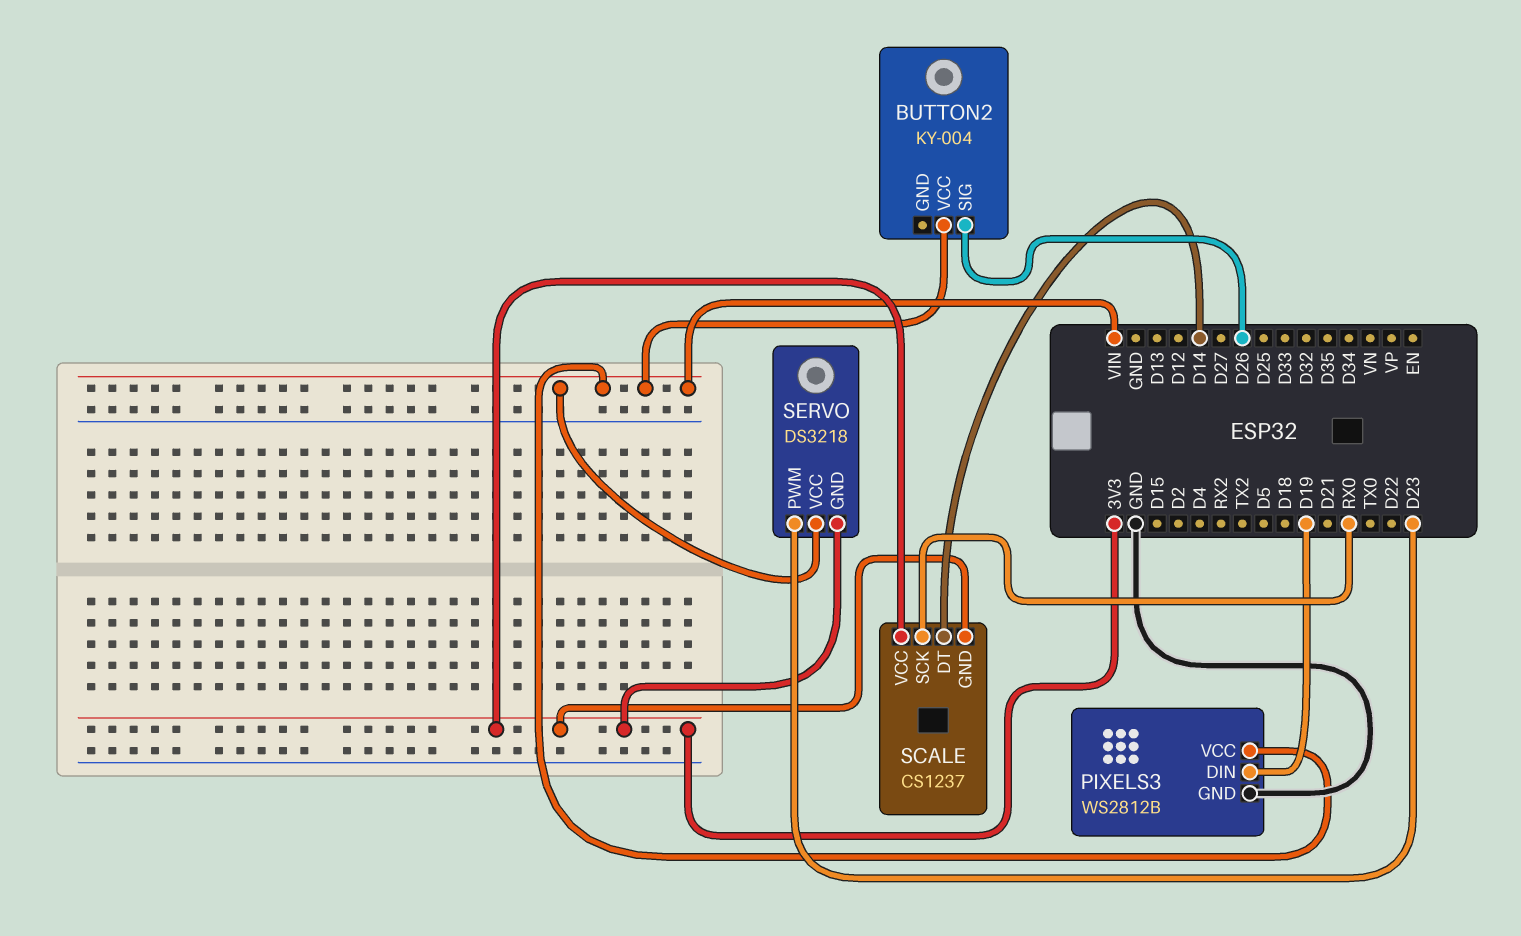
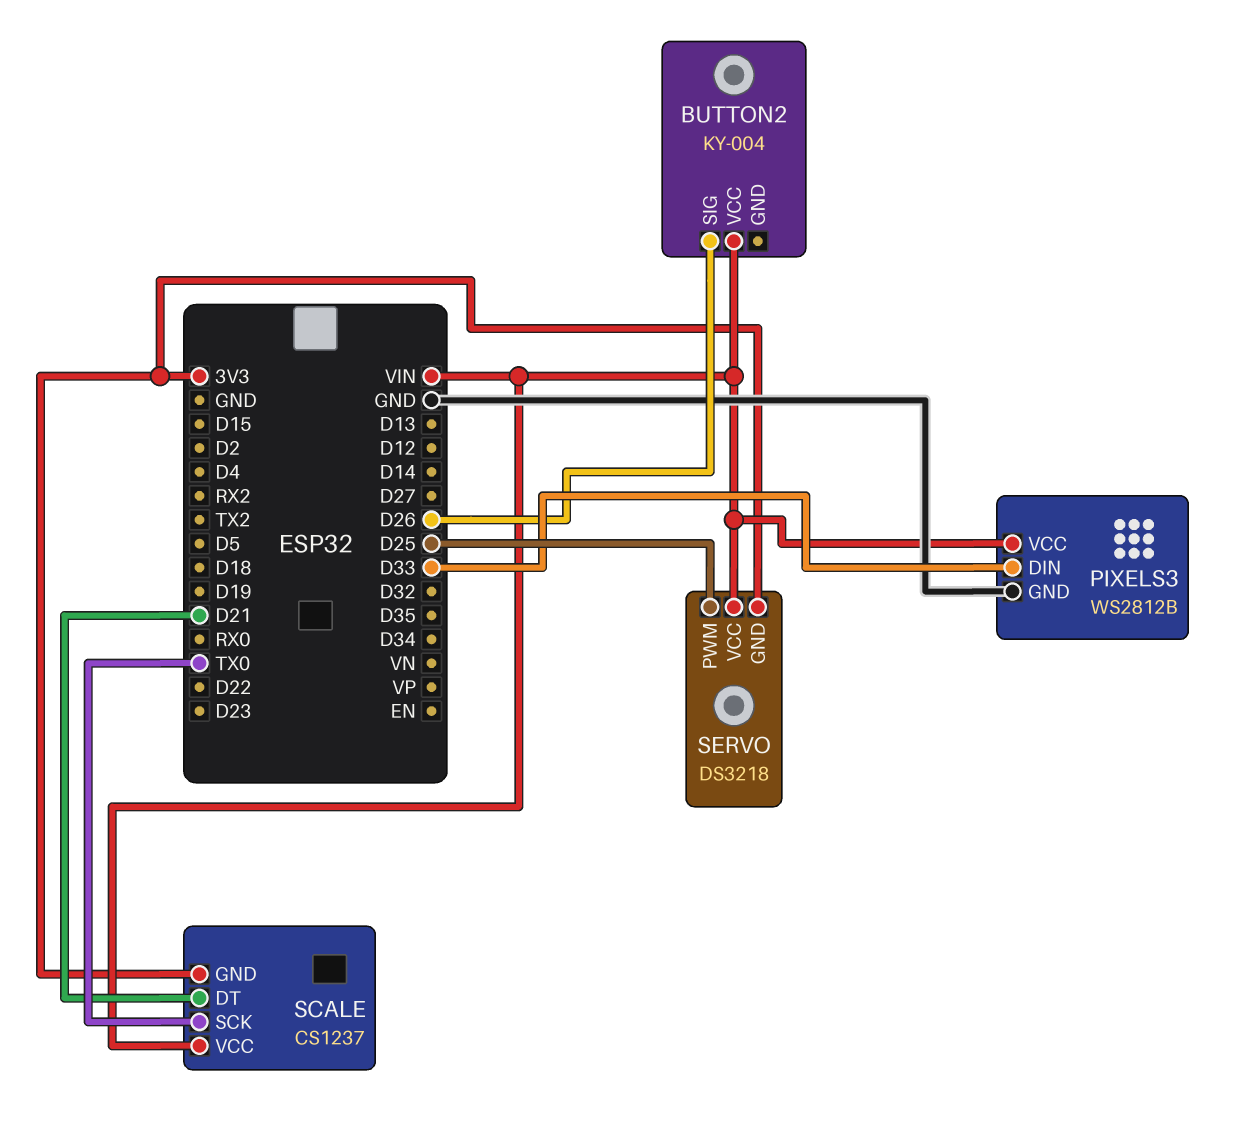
PIXELS3 pin DIN: D19 -> D33
SCALE pin DT: D14 -> D21
SCALE pin SCK: RX0 -> TX0
SCALE pin VCC: 3V3 -> VIN
SERVO pin PWM: D23 -> D25

